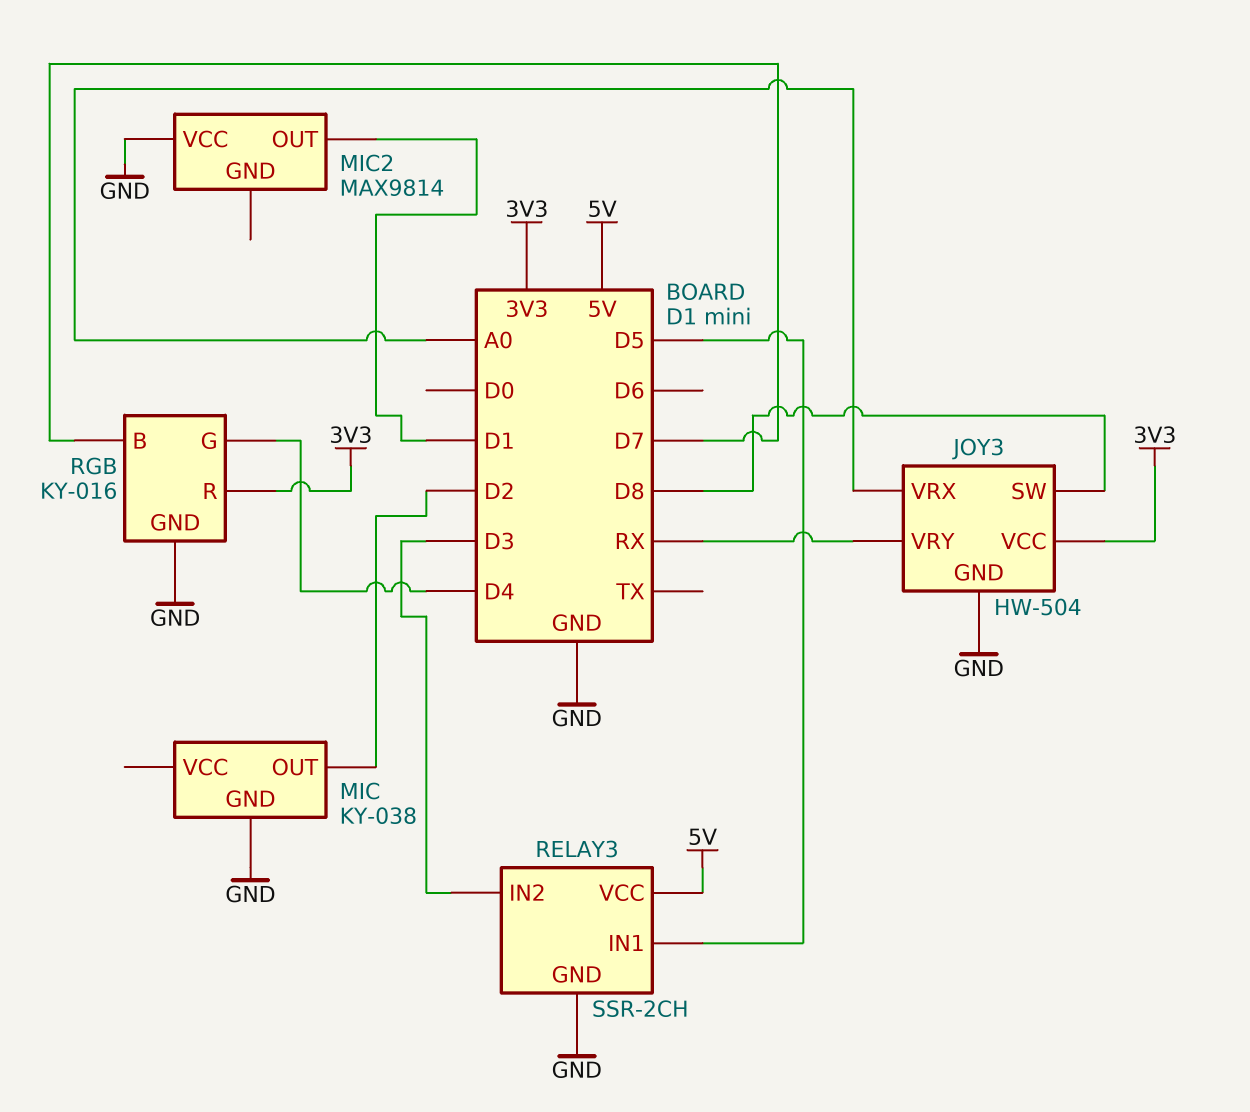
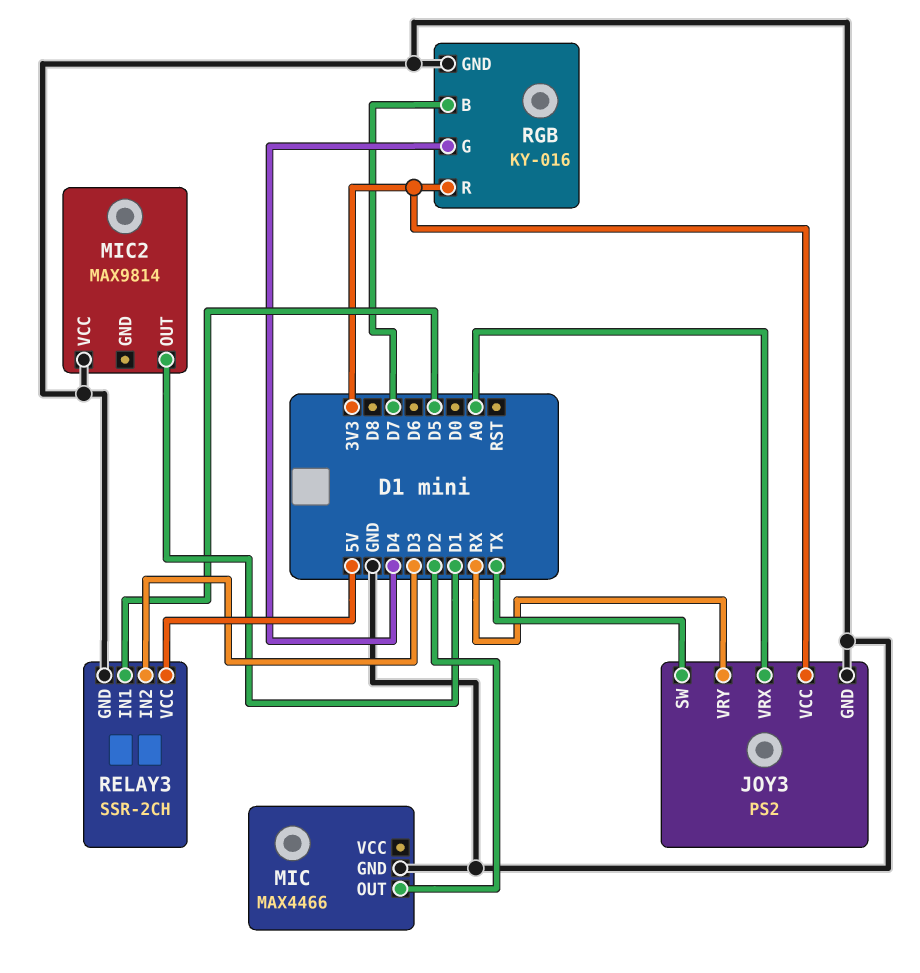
JOY3: HW-504 -> PS2
JOY3 pin SW: D8 -> TX
MIC: KY-038 -> MAX4466

